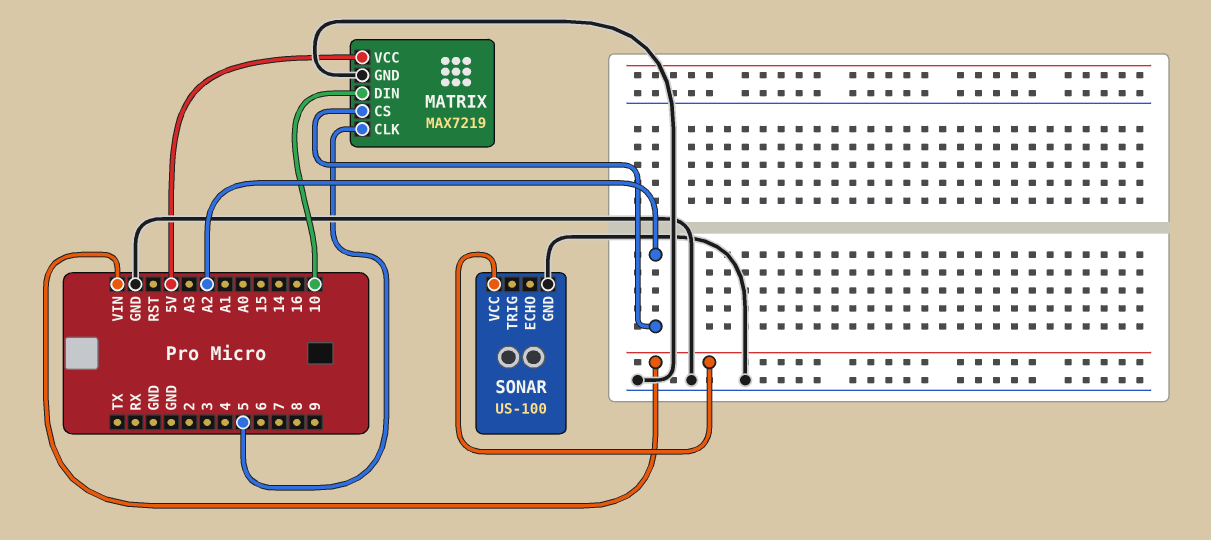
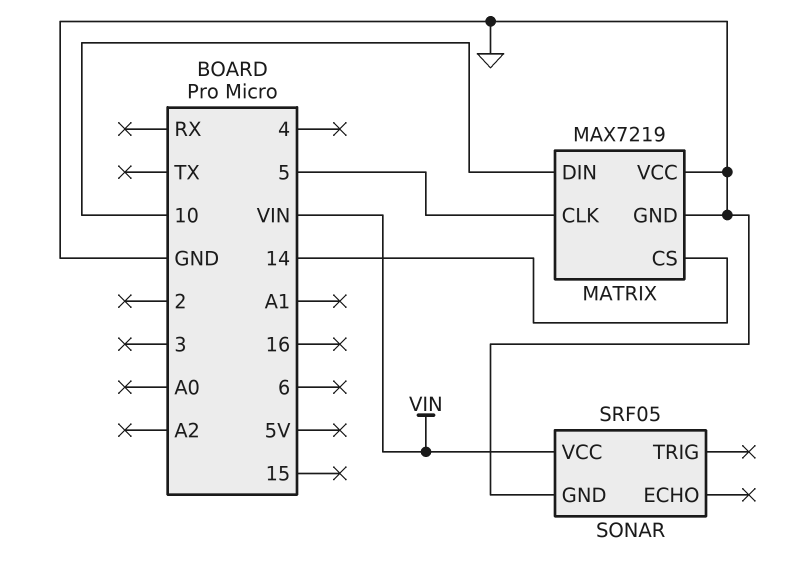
MATRIX pin CS: A2 -> 14
MATRIX pin VCC: 5V -> GND
SONAR: US-100 -> SRF05

